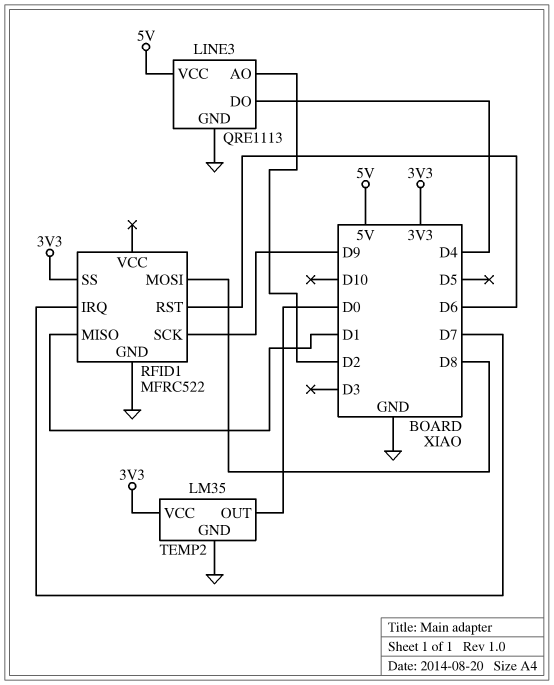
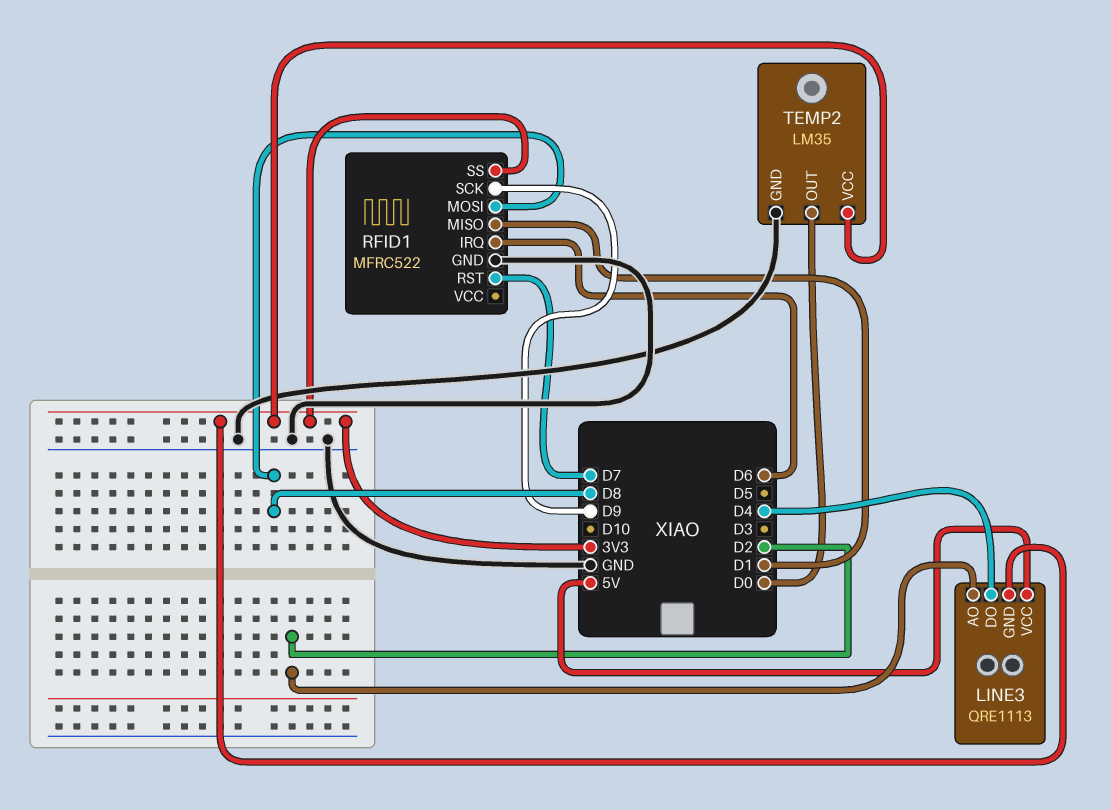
LINE3 pin GND: GND -> 3V3
RFID1 pin IRQ: D7 -> D6
RFID1 pin RST: D6 -> D7

